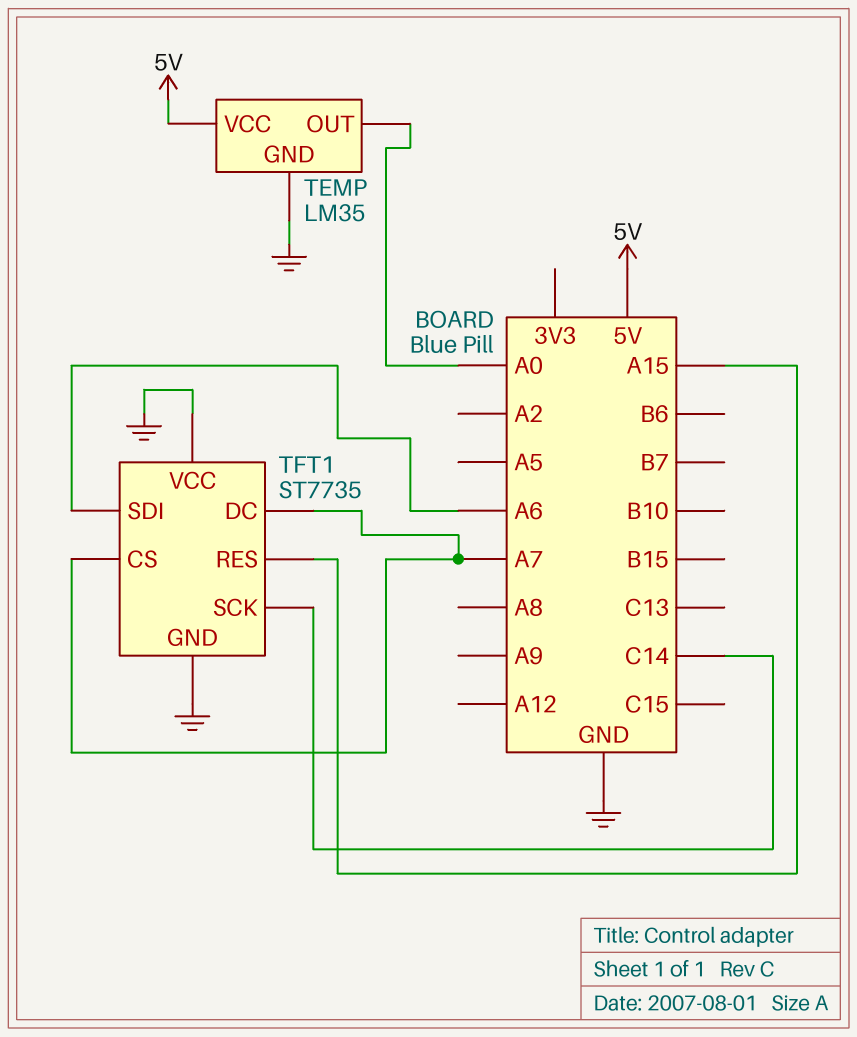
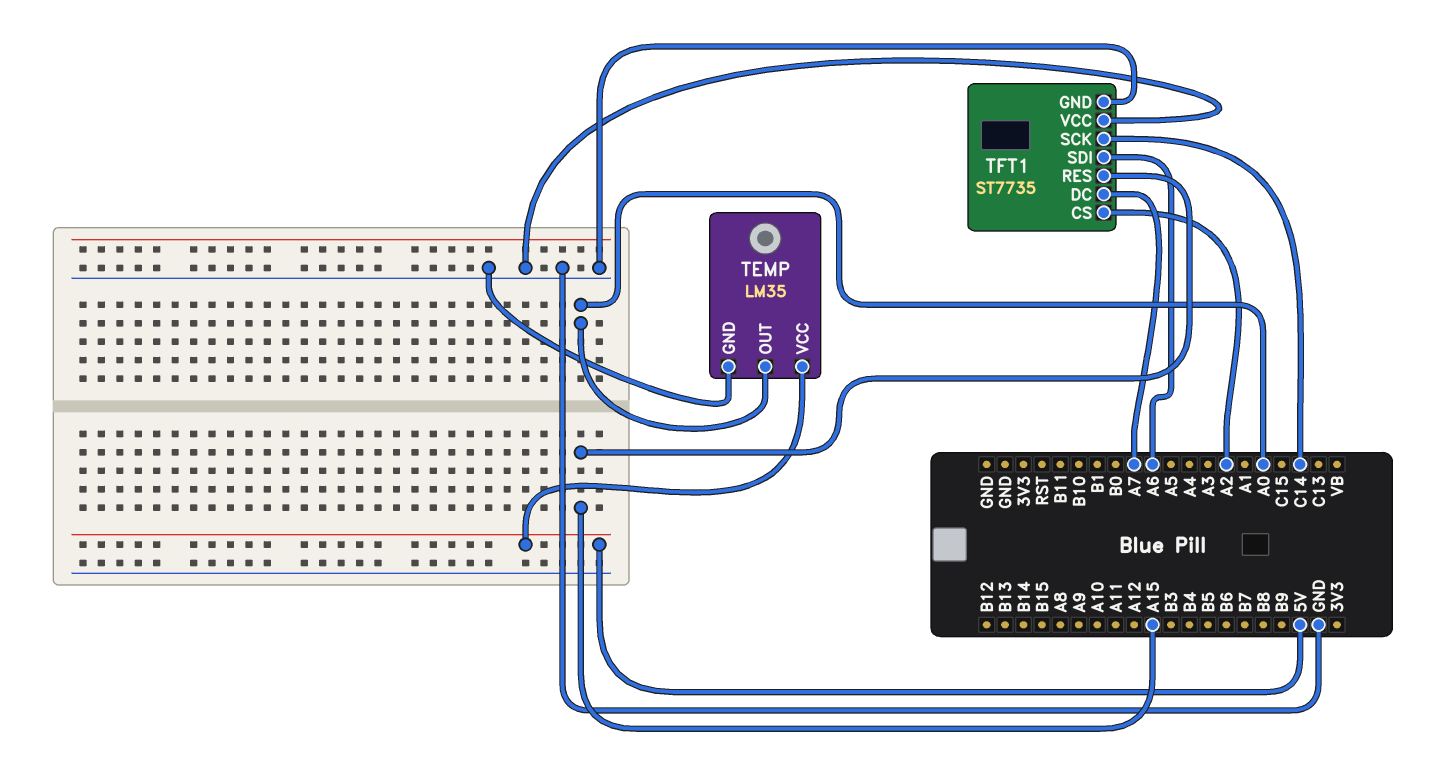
TFT1 pin CS: A7 -> A2

